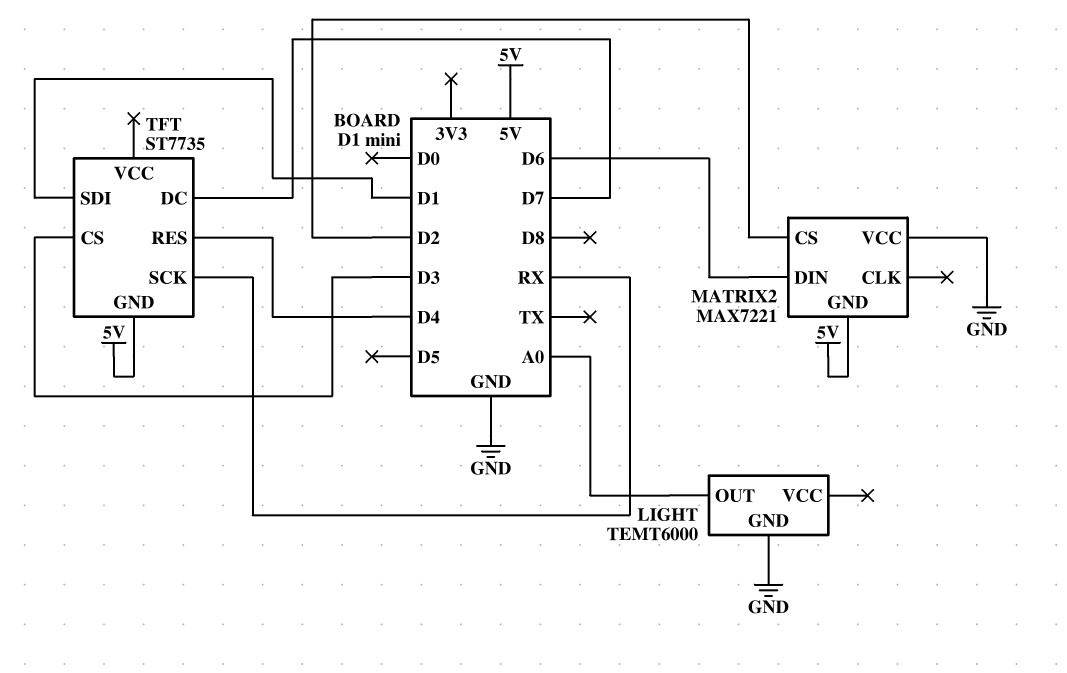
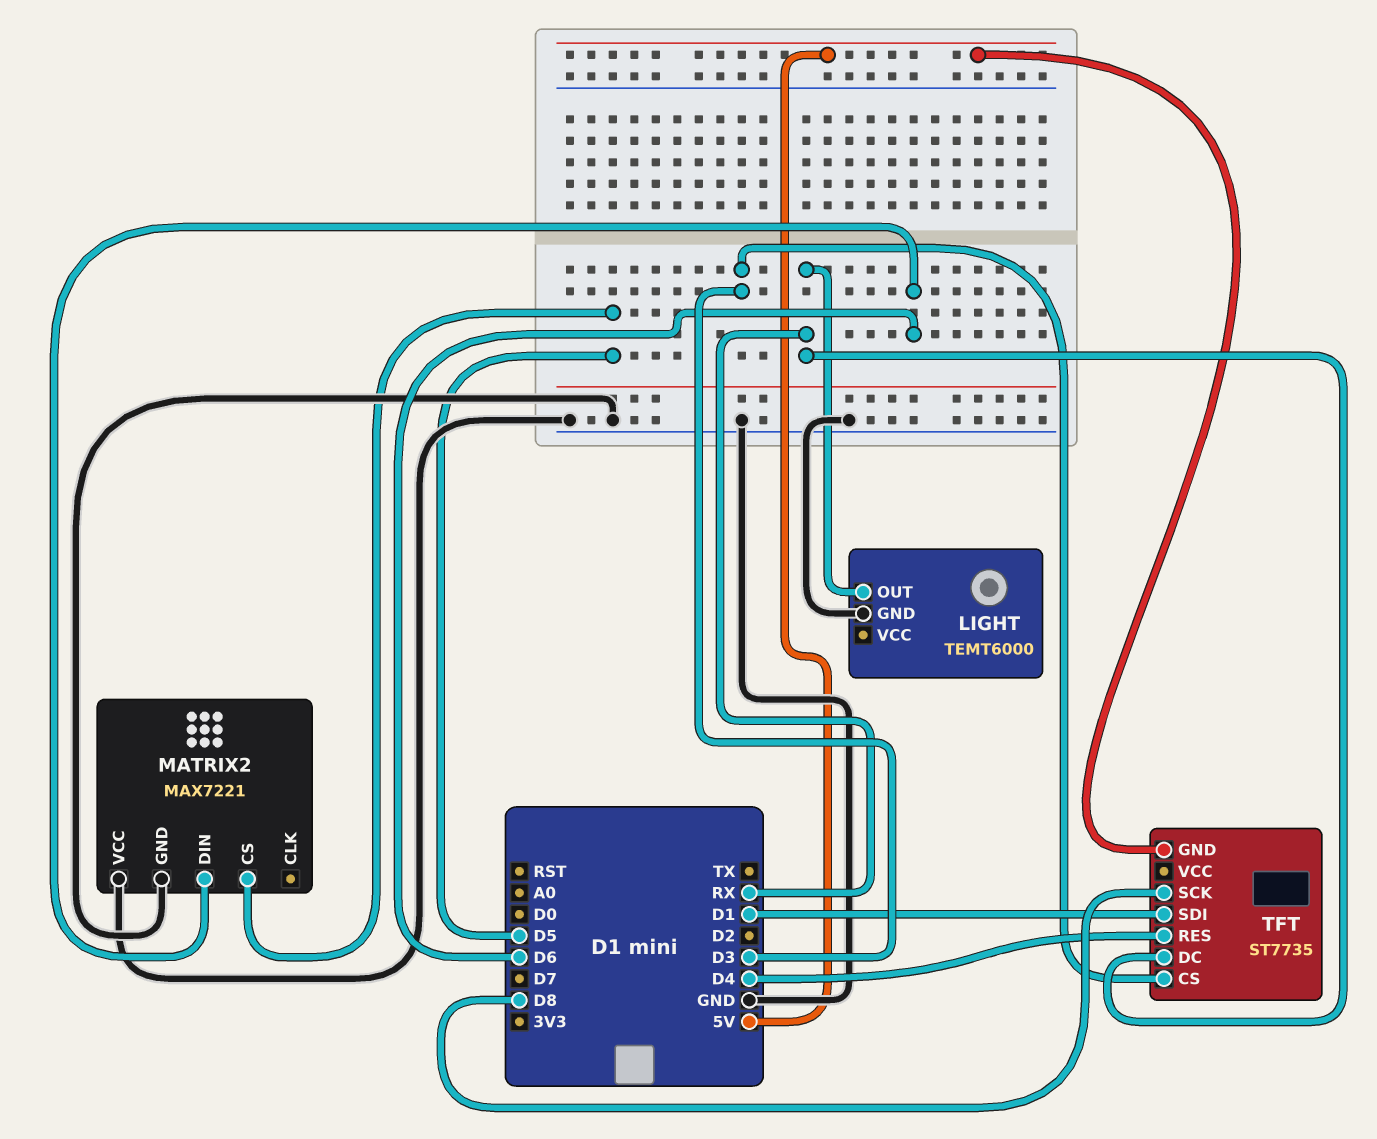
LIGHT pin OUT: A0 -> RX
MATRIX2 pin CS: D2 -> D5
MATRIX2 pin GND: 5V -> GND
TFT pin DC: D7 -> RX
TFT pin SCK: RX -> D8

